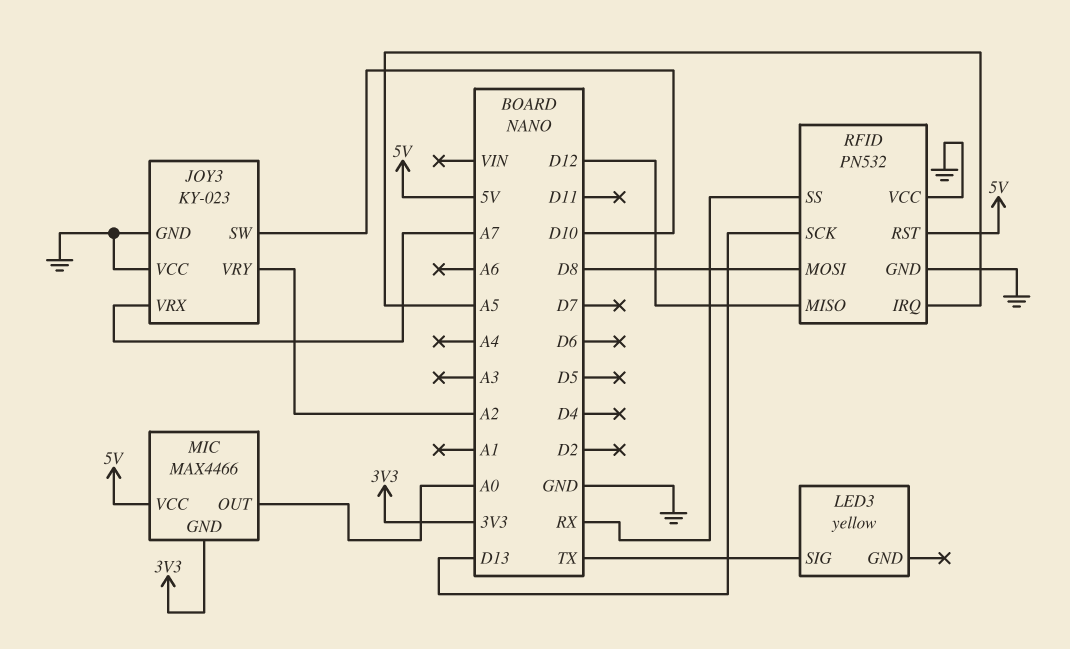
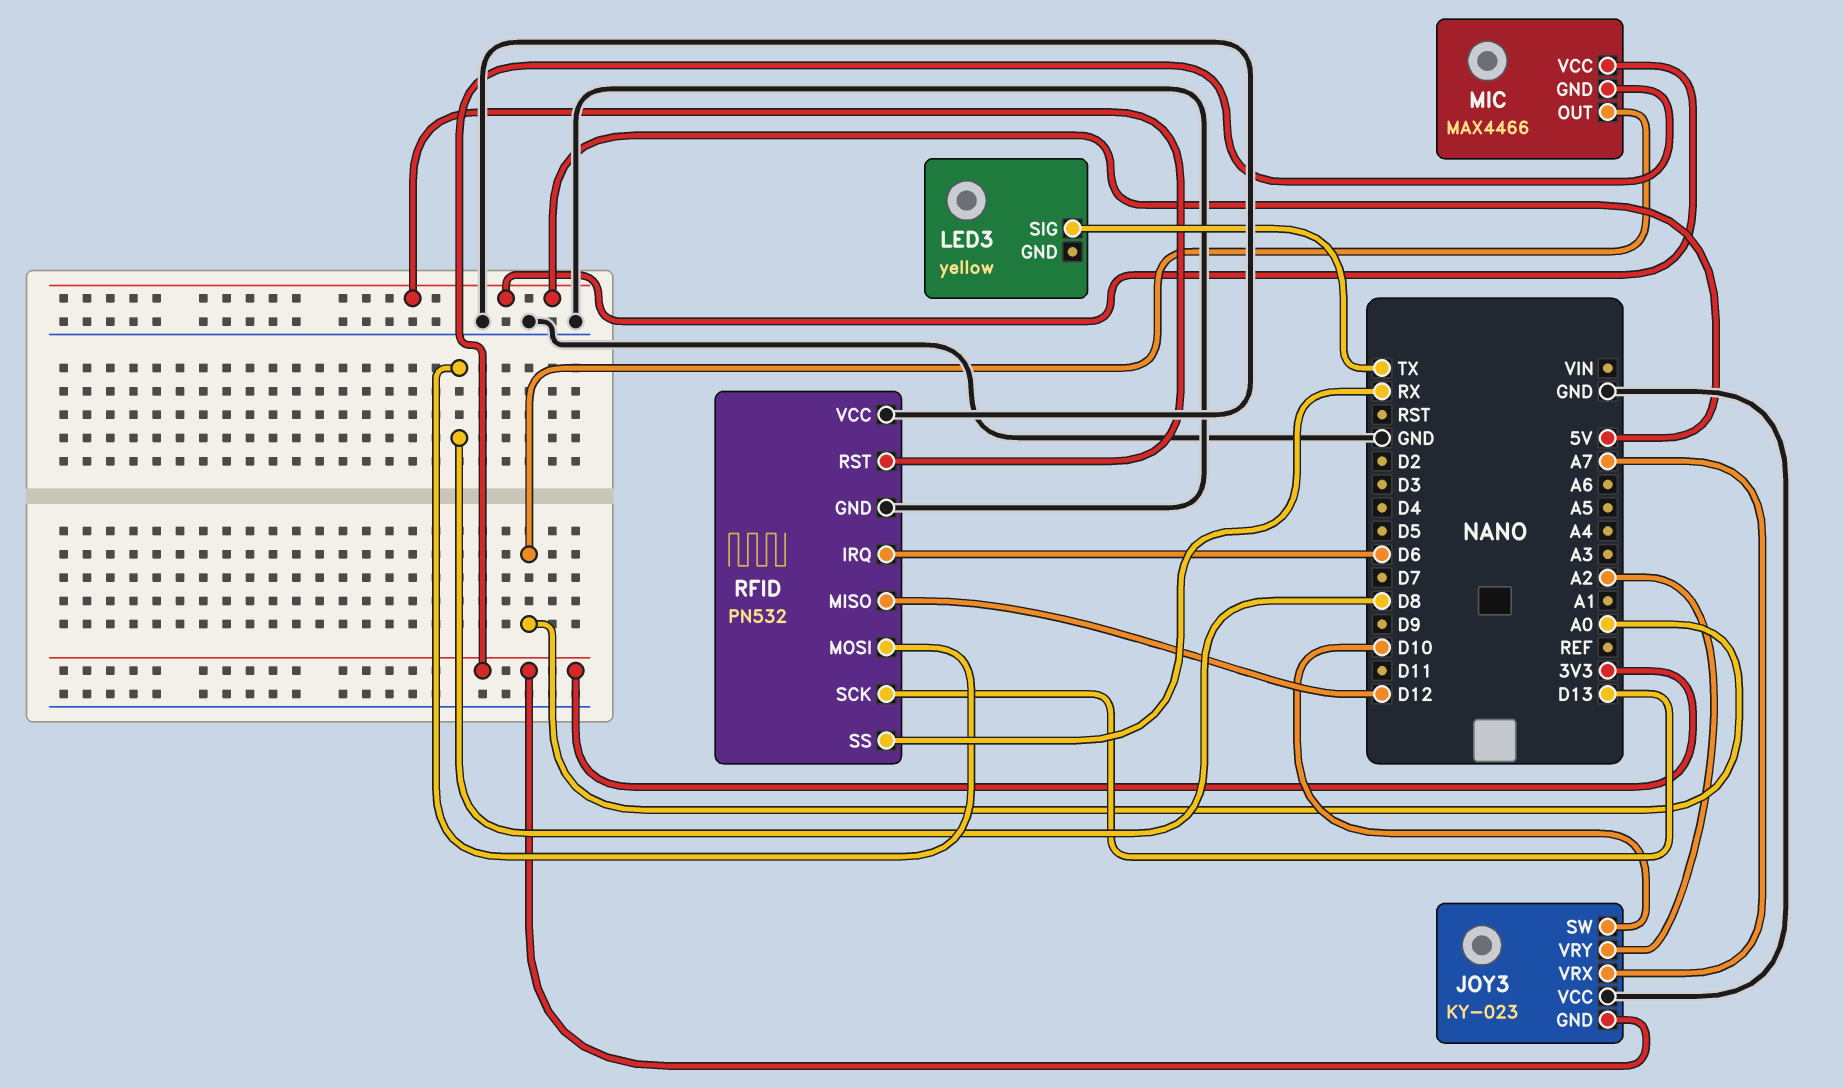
JOY3 pin GND: GND -> 3V3
RFID pin IRQ: A5 -> D6

